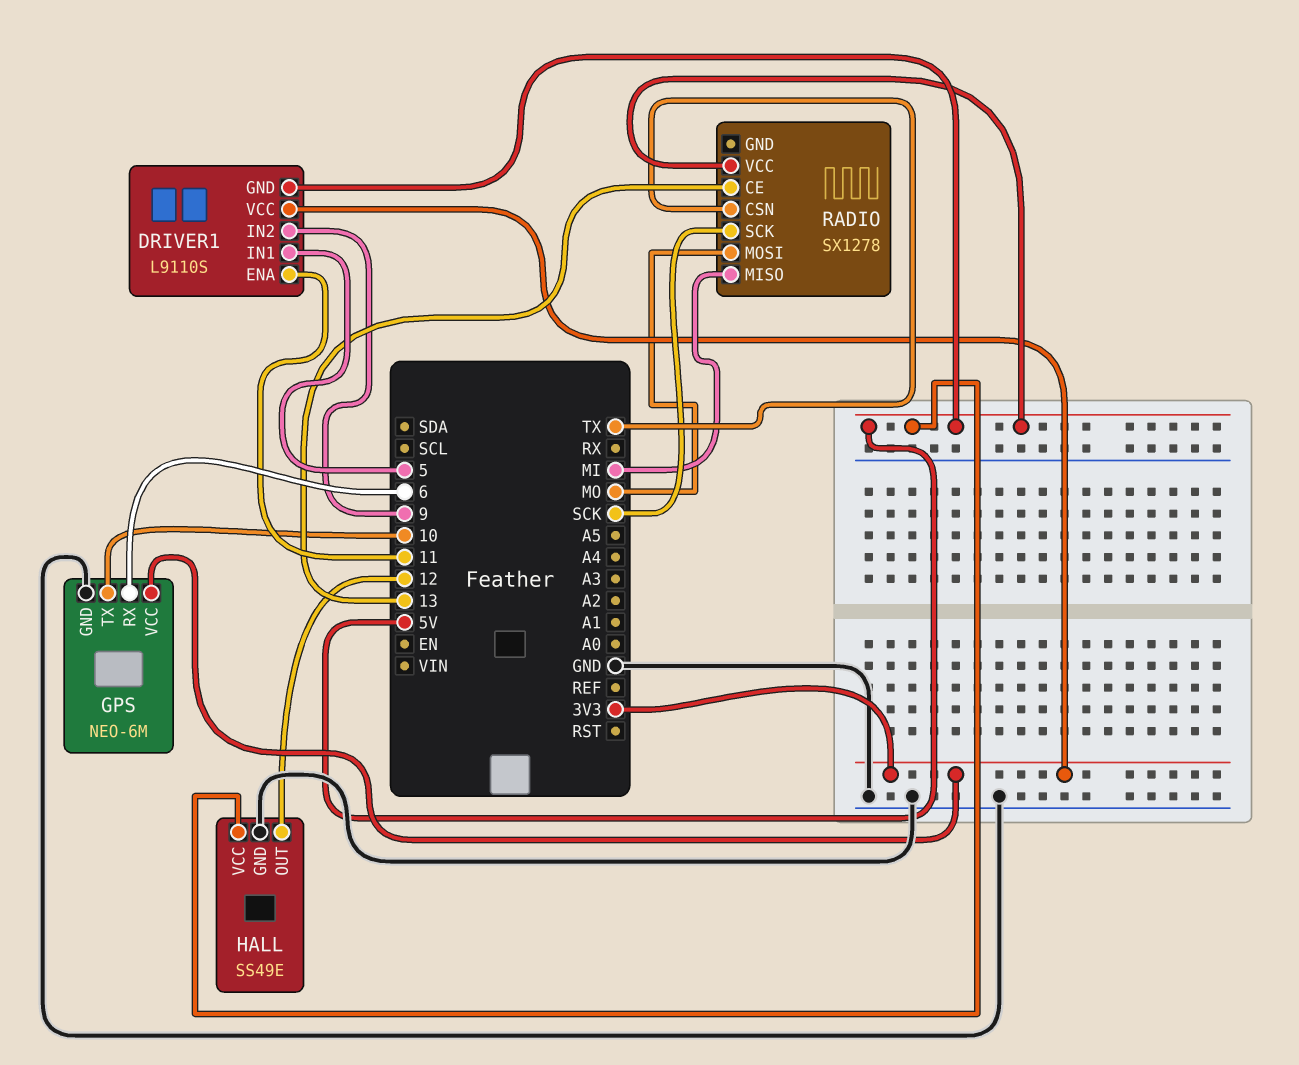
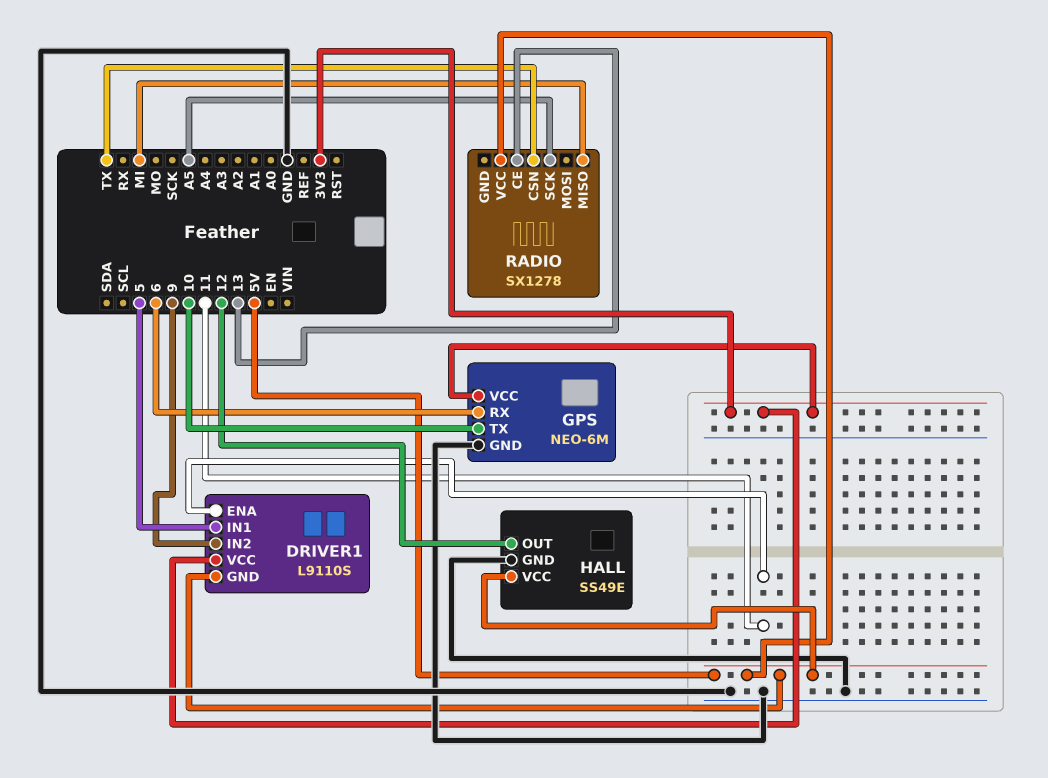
RADIO pin MOSI: MO -> none
RADIO pin SCK: SCK -> A5

